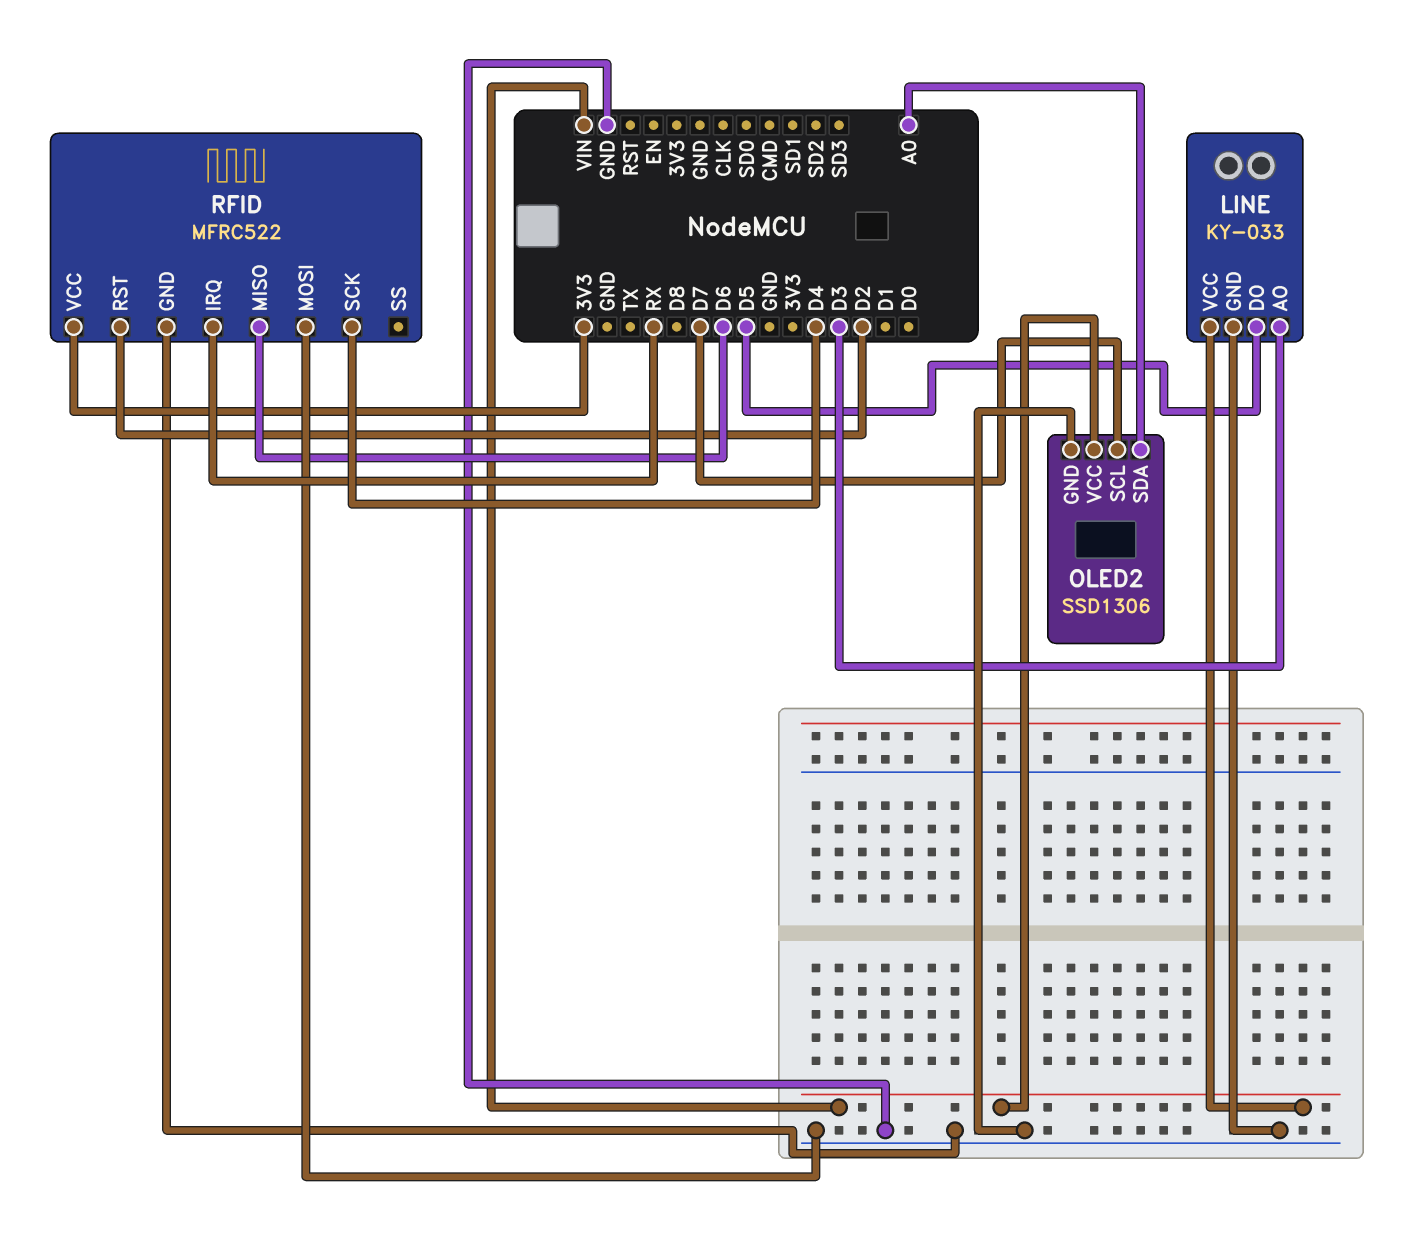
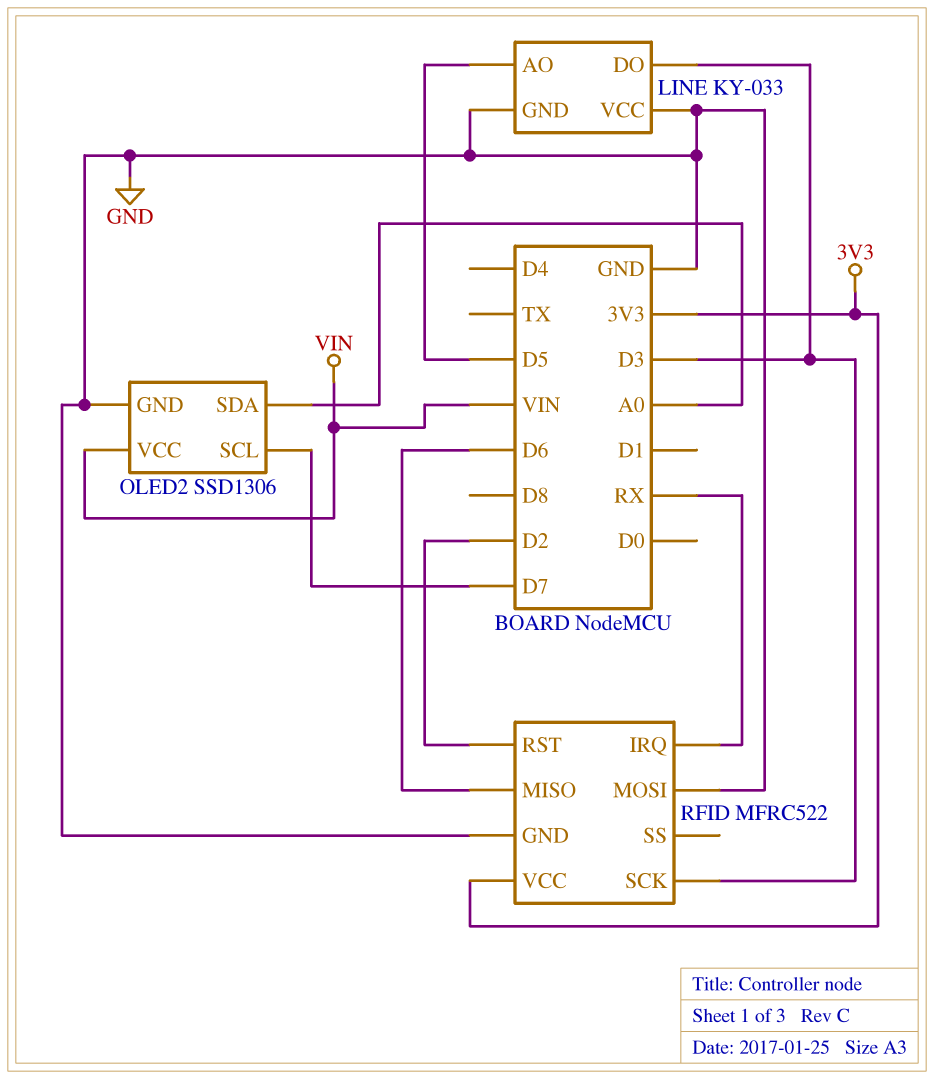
LINE pin AO: D3 -> D5
LINE pin DO: D5 -> D3
LINE pin VCC: VIN -> GND
RFID pin SCK: D4 -> D3

